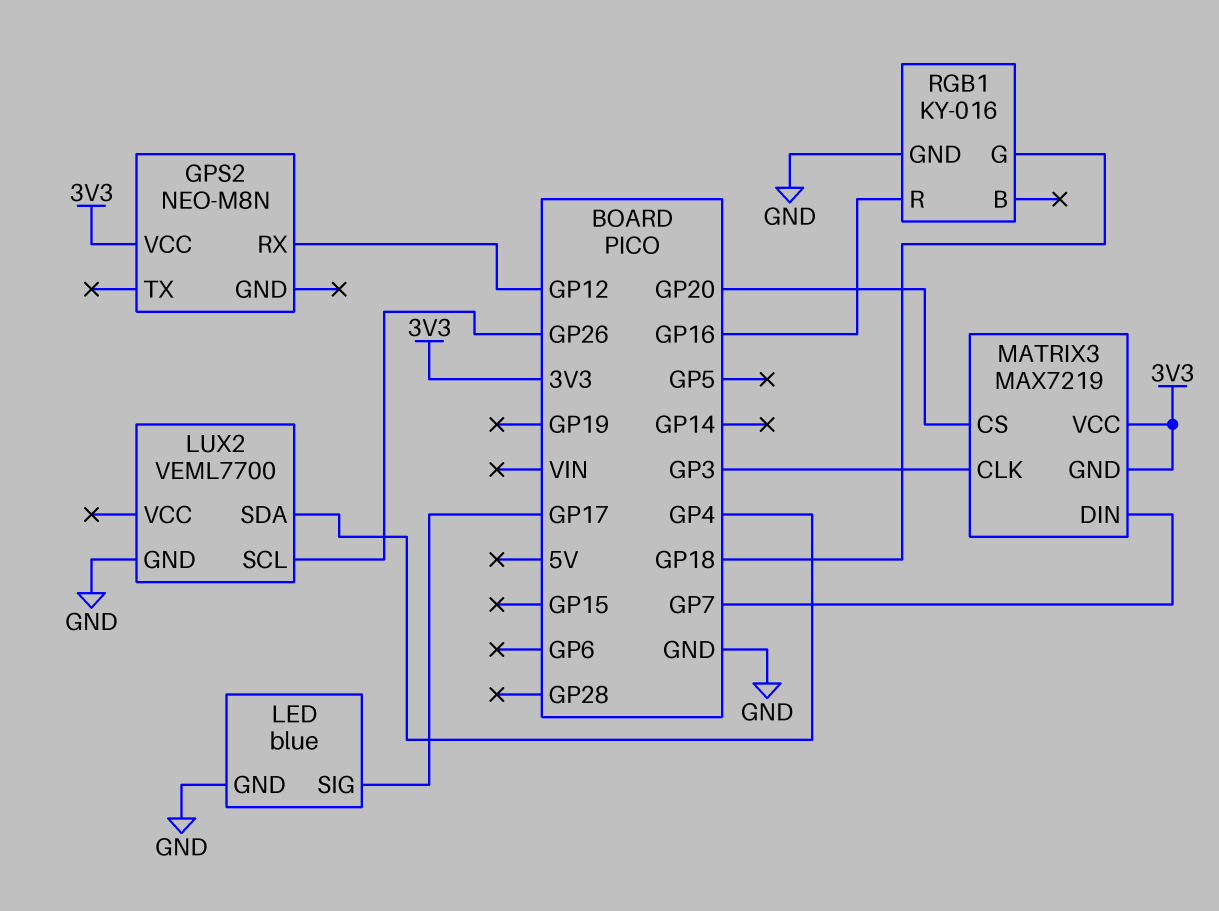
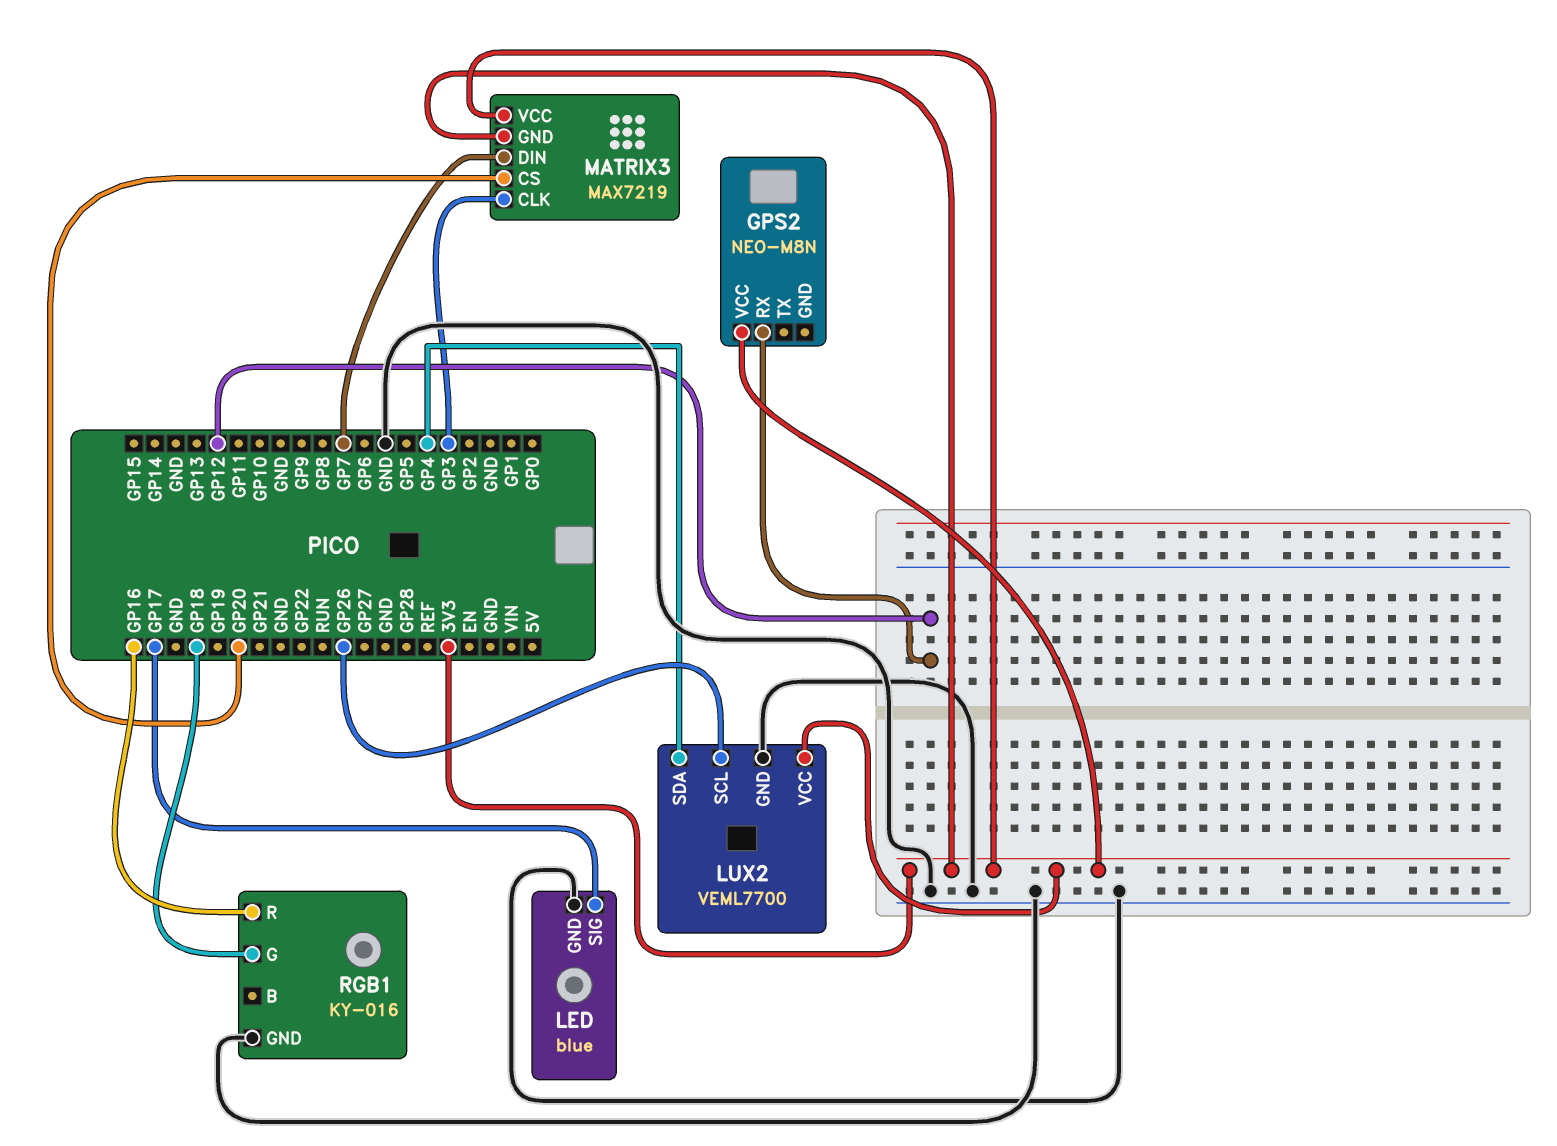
LUX2 pin VCC: none -> 3V3

